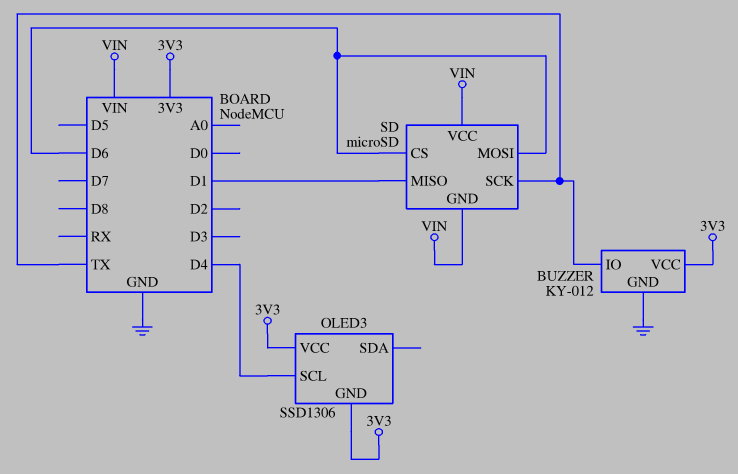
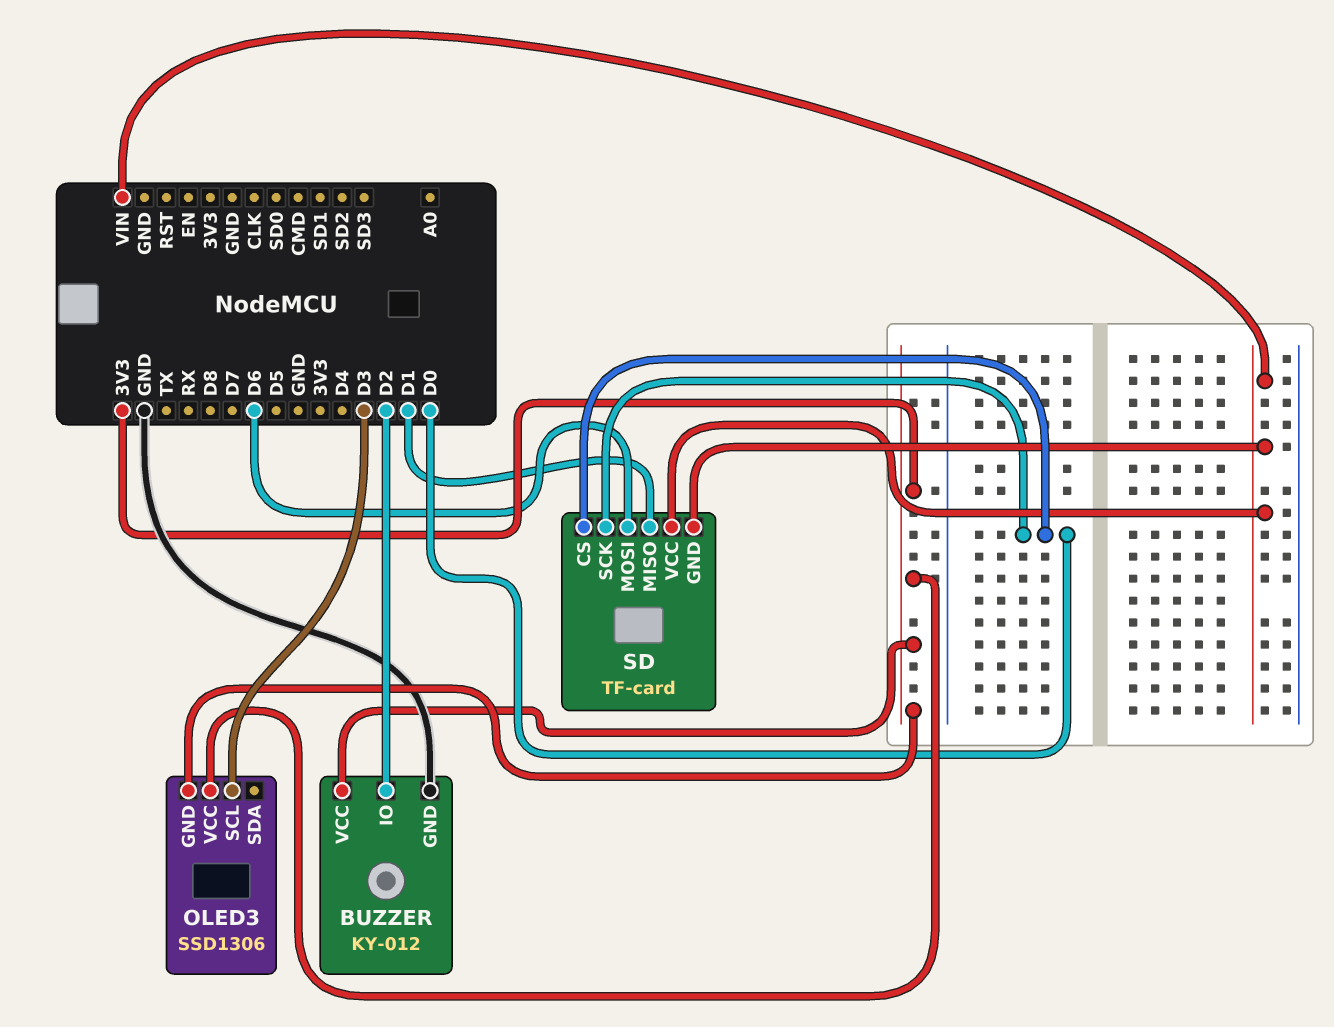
BUZZER pin IO: TX -> D2
OLED3 pin SCL: D4 -> D3
SD: microSD -> TF-card
SD pin CS: D6 -> D0
SD pin SCK: TX -> D0

